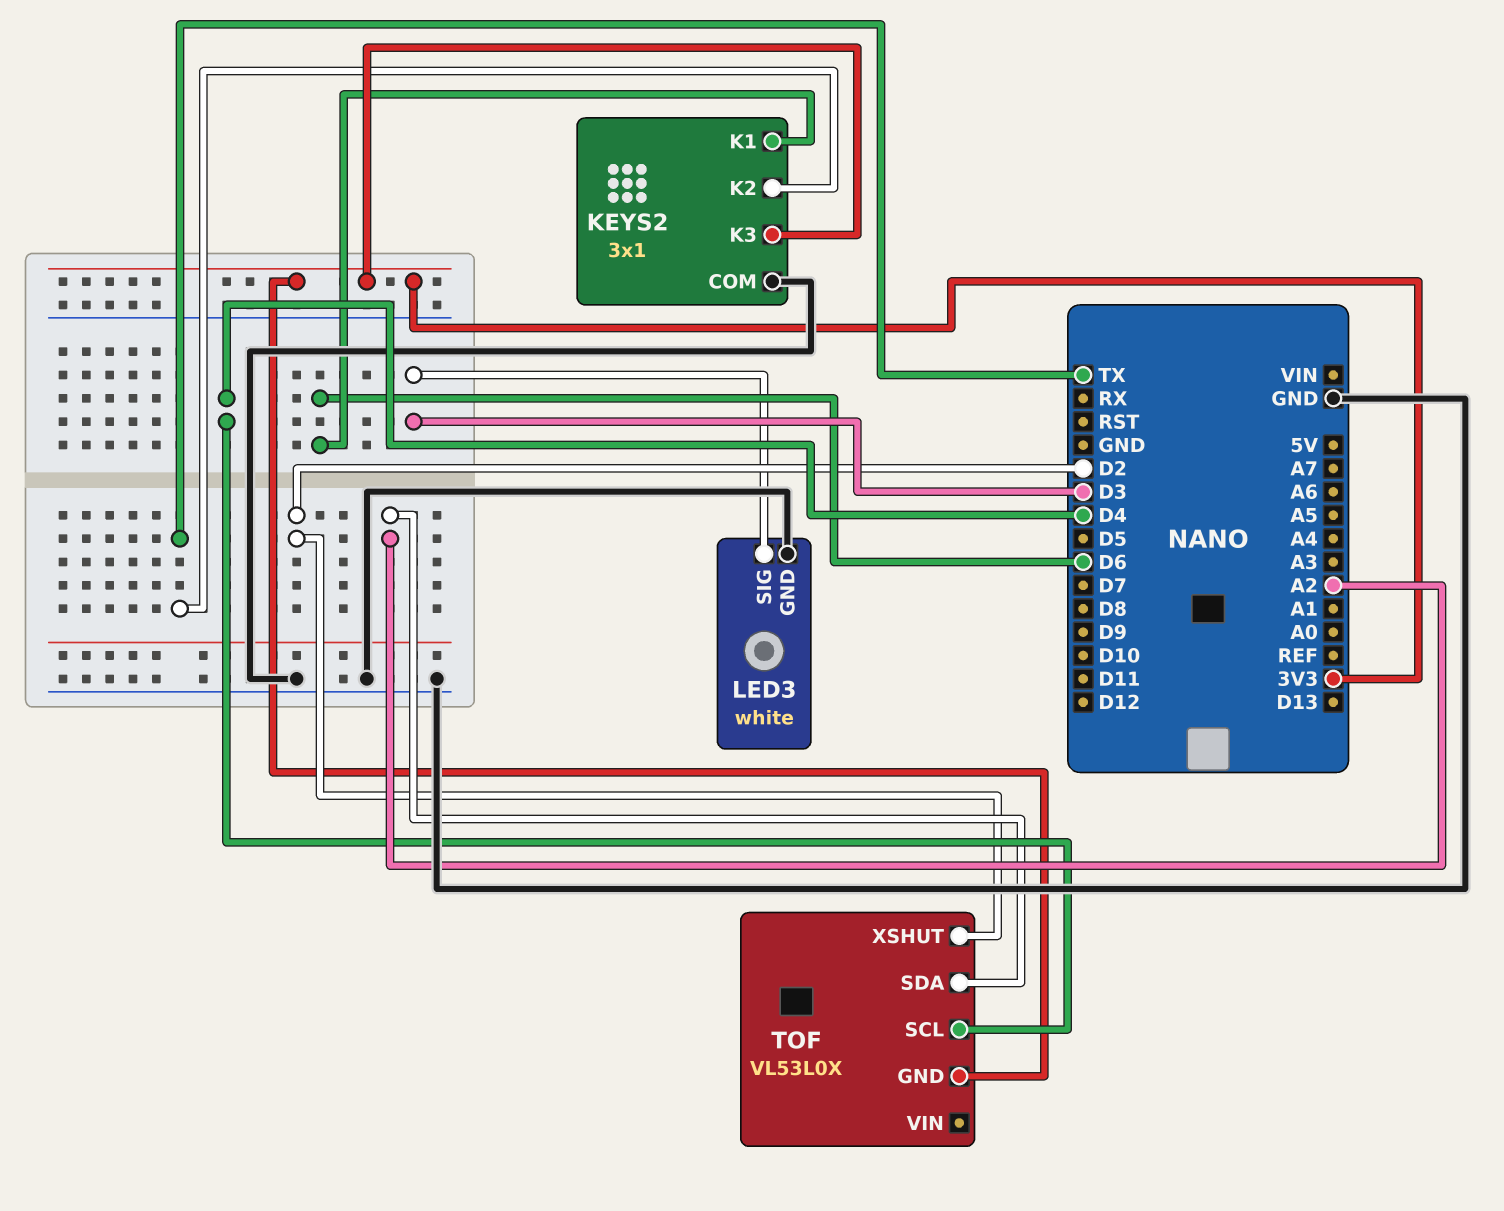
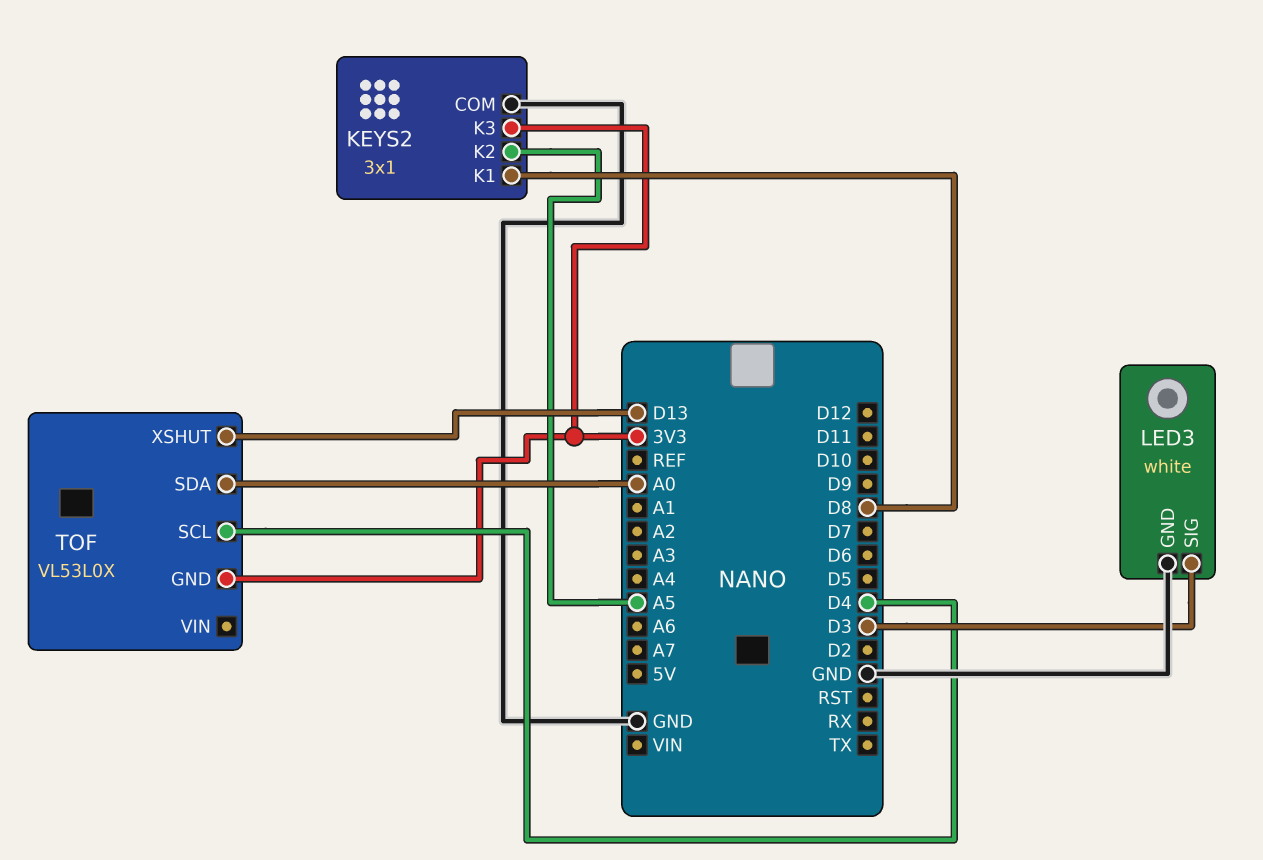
KEYS2 pin K1: D6 -> D8
KEYS2 pin K2: TX -> A5
TOF pin SDA: A2 -> A0
TOF pin XSHUT: D2 -> D13

